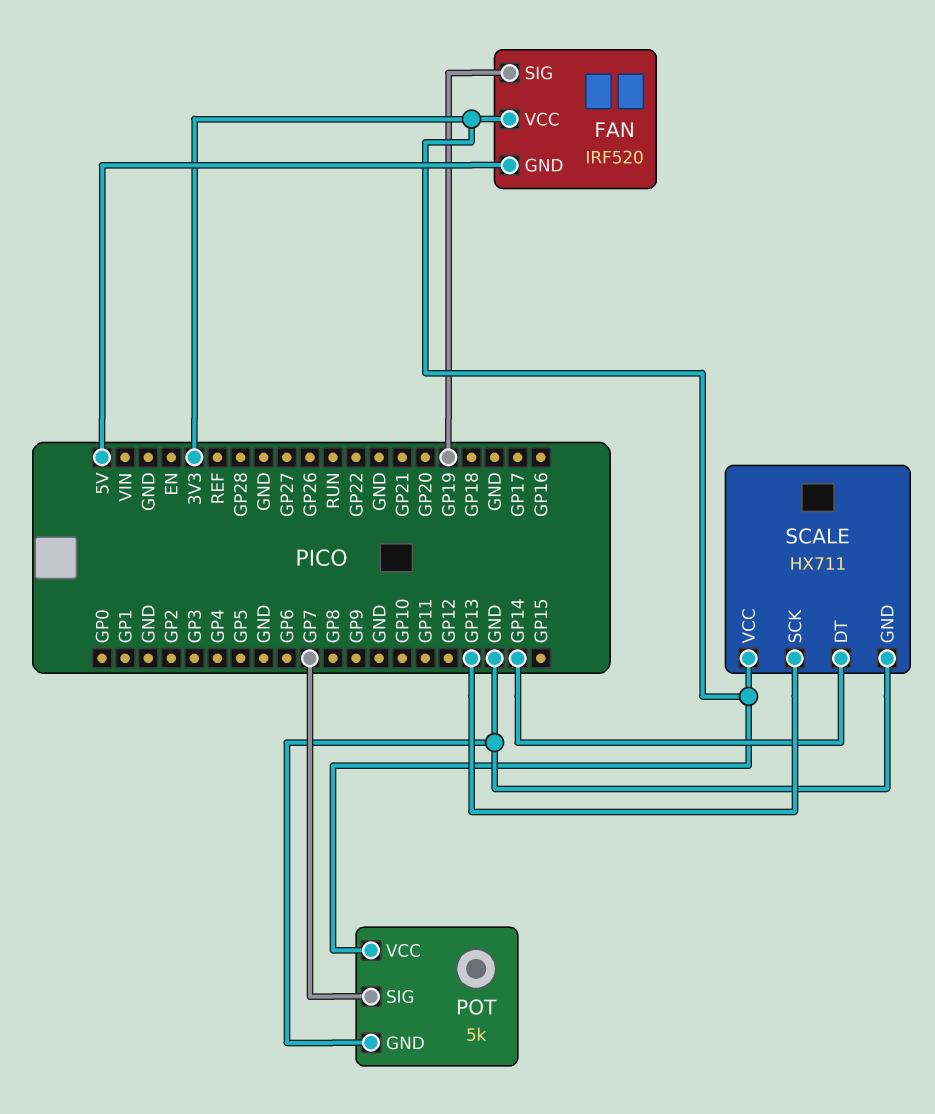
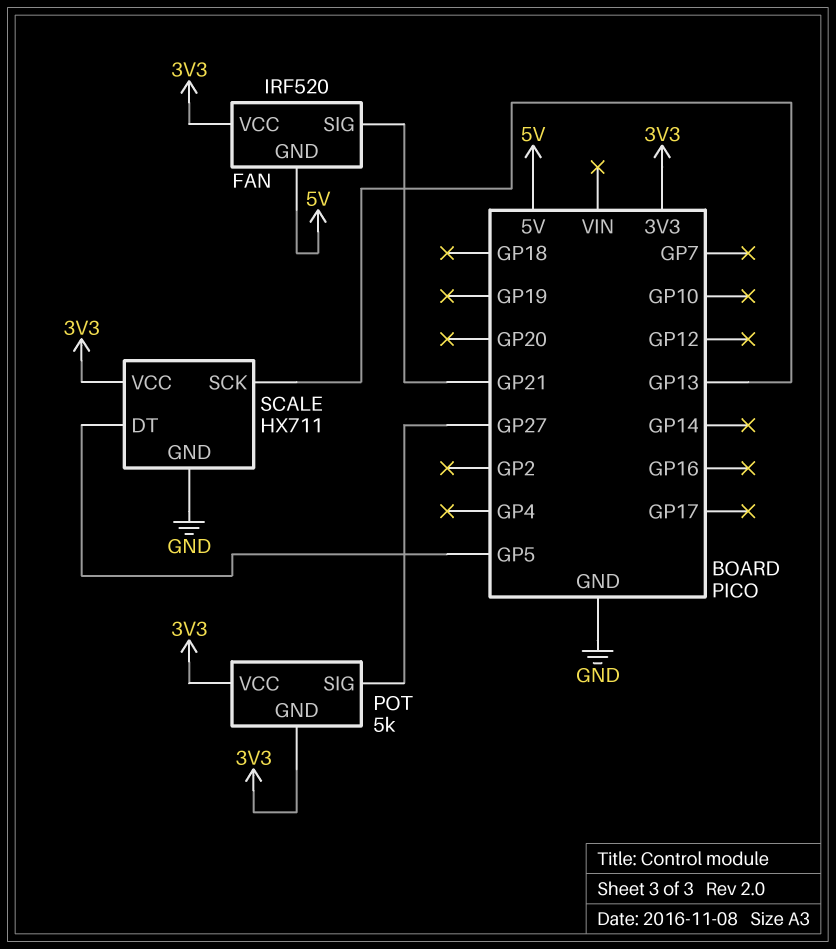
FAN pin SIG: GP19 -> GP21
POT pin GND: GND -> 3V3
POT pin SIG: GP7 -> GP27
SCALE pin DT: GP14 -> GP5

